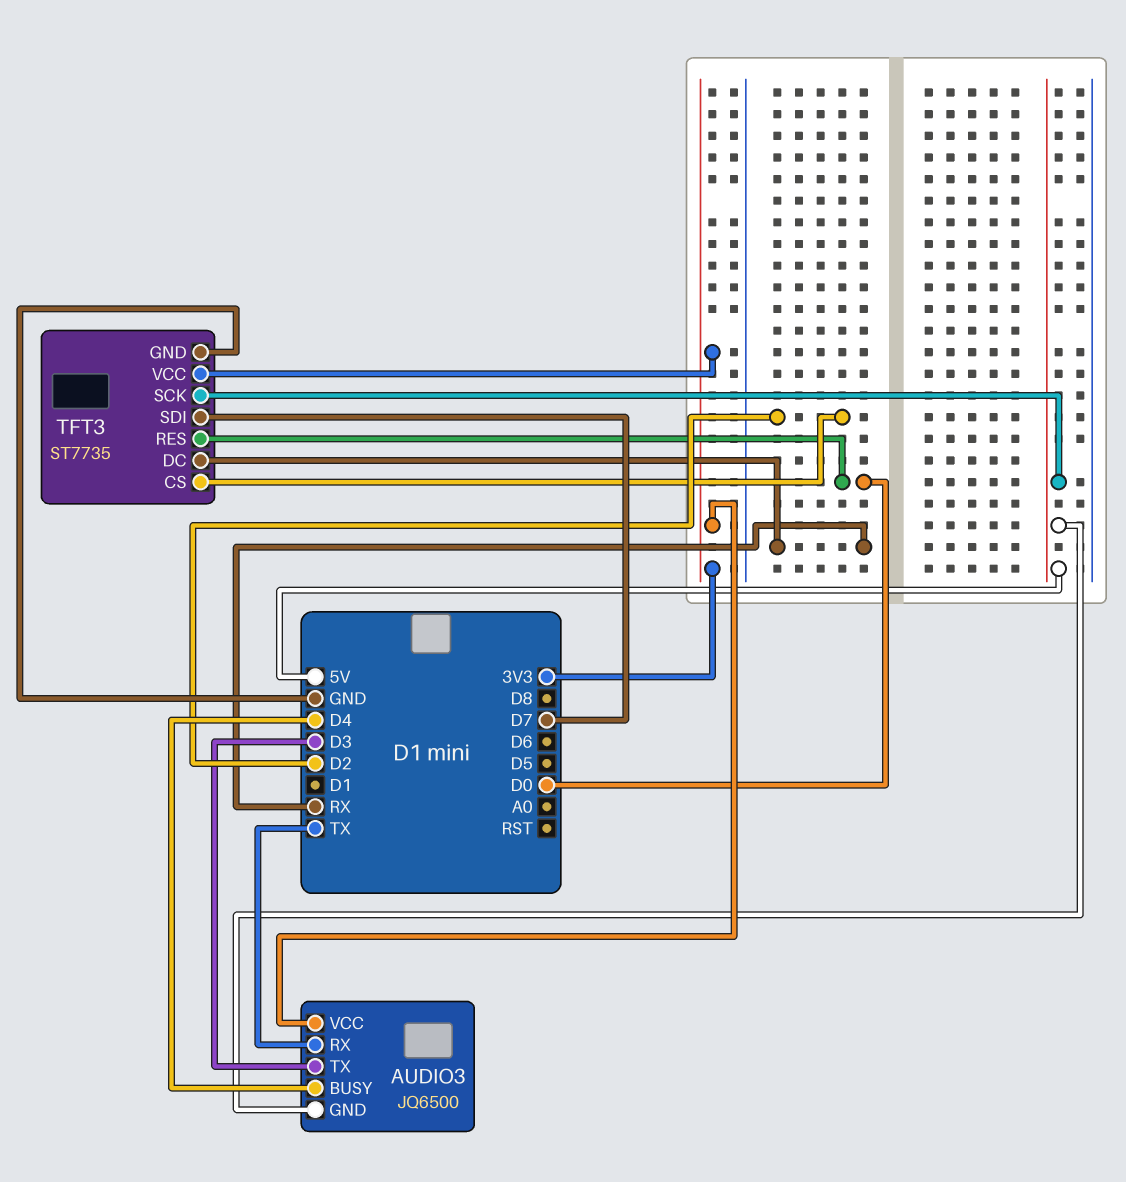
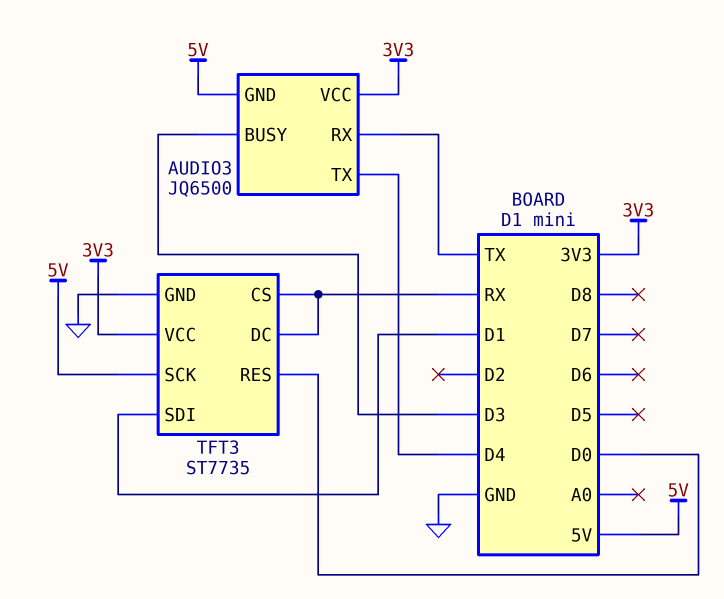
AUDIO3 pin BUSY: D4 -> D3
AUDIO3 pin TX: D3 -> D4
TFT3 pin CS: D2 -> RX
TFT3 pin SDI: D7 -> D1

